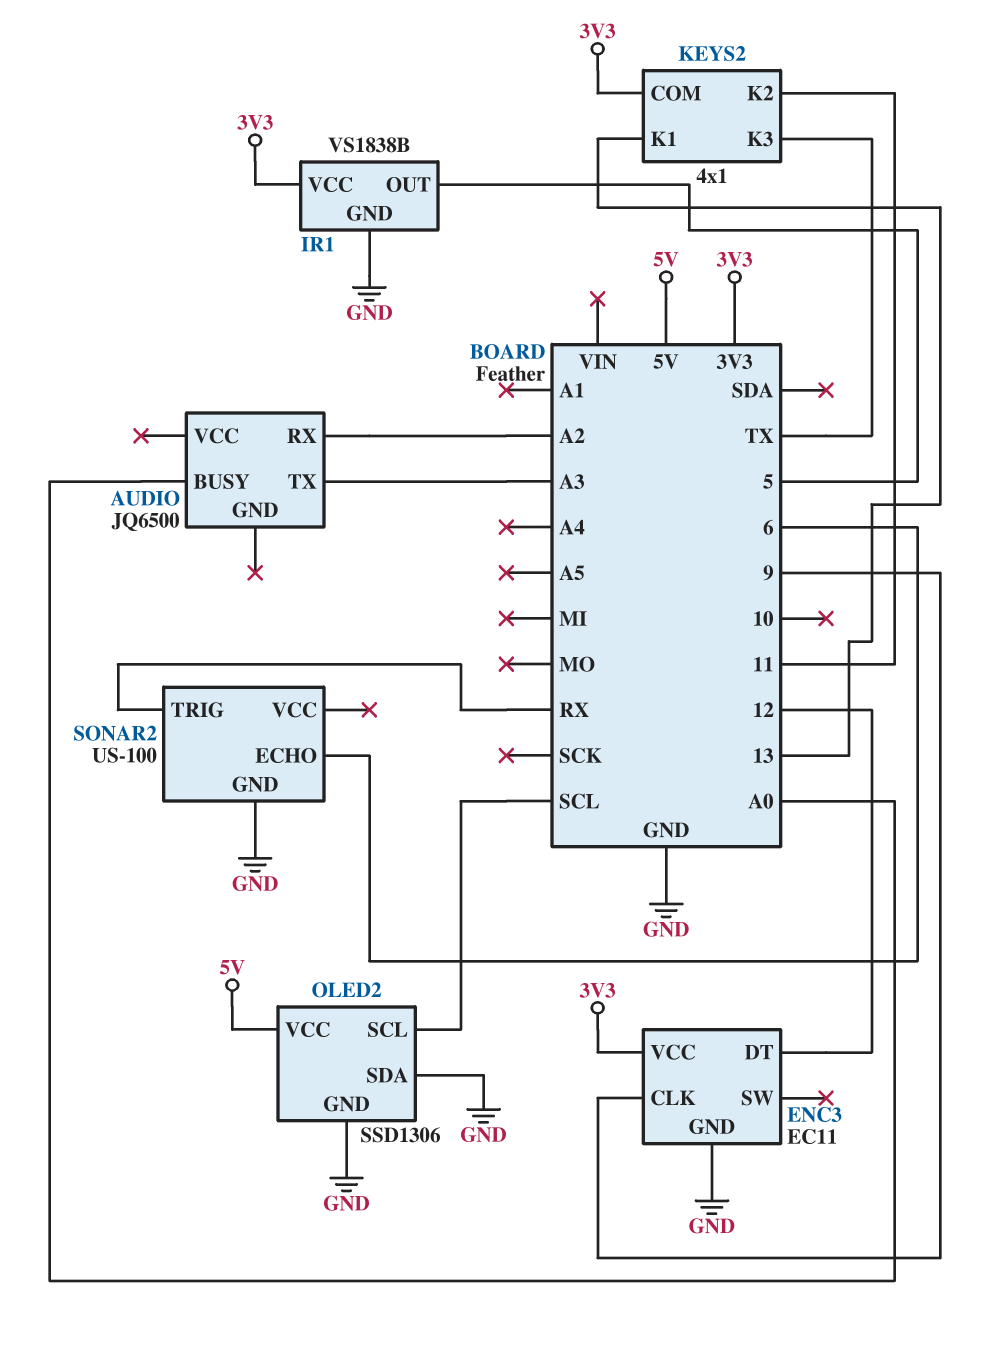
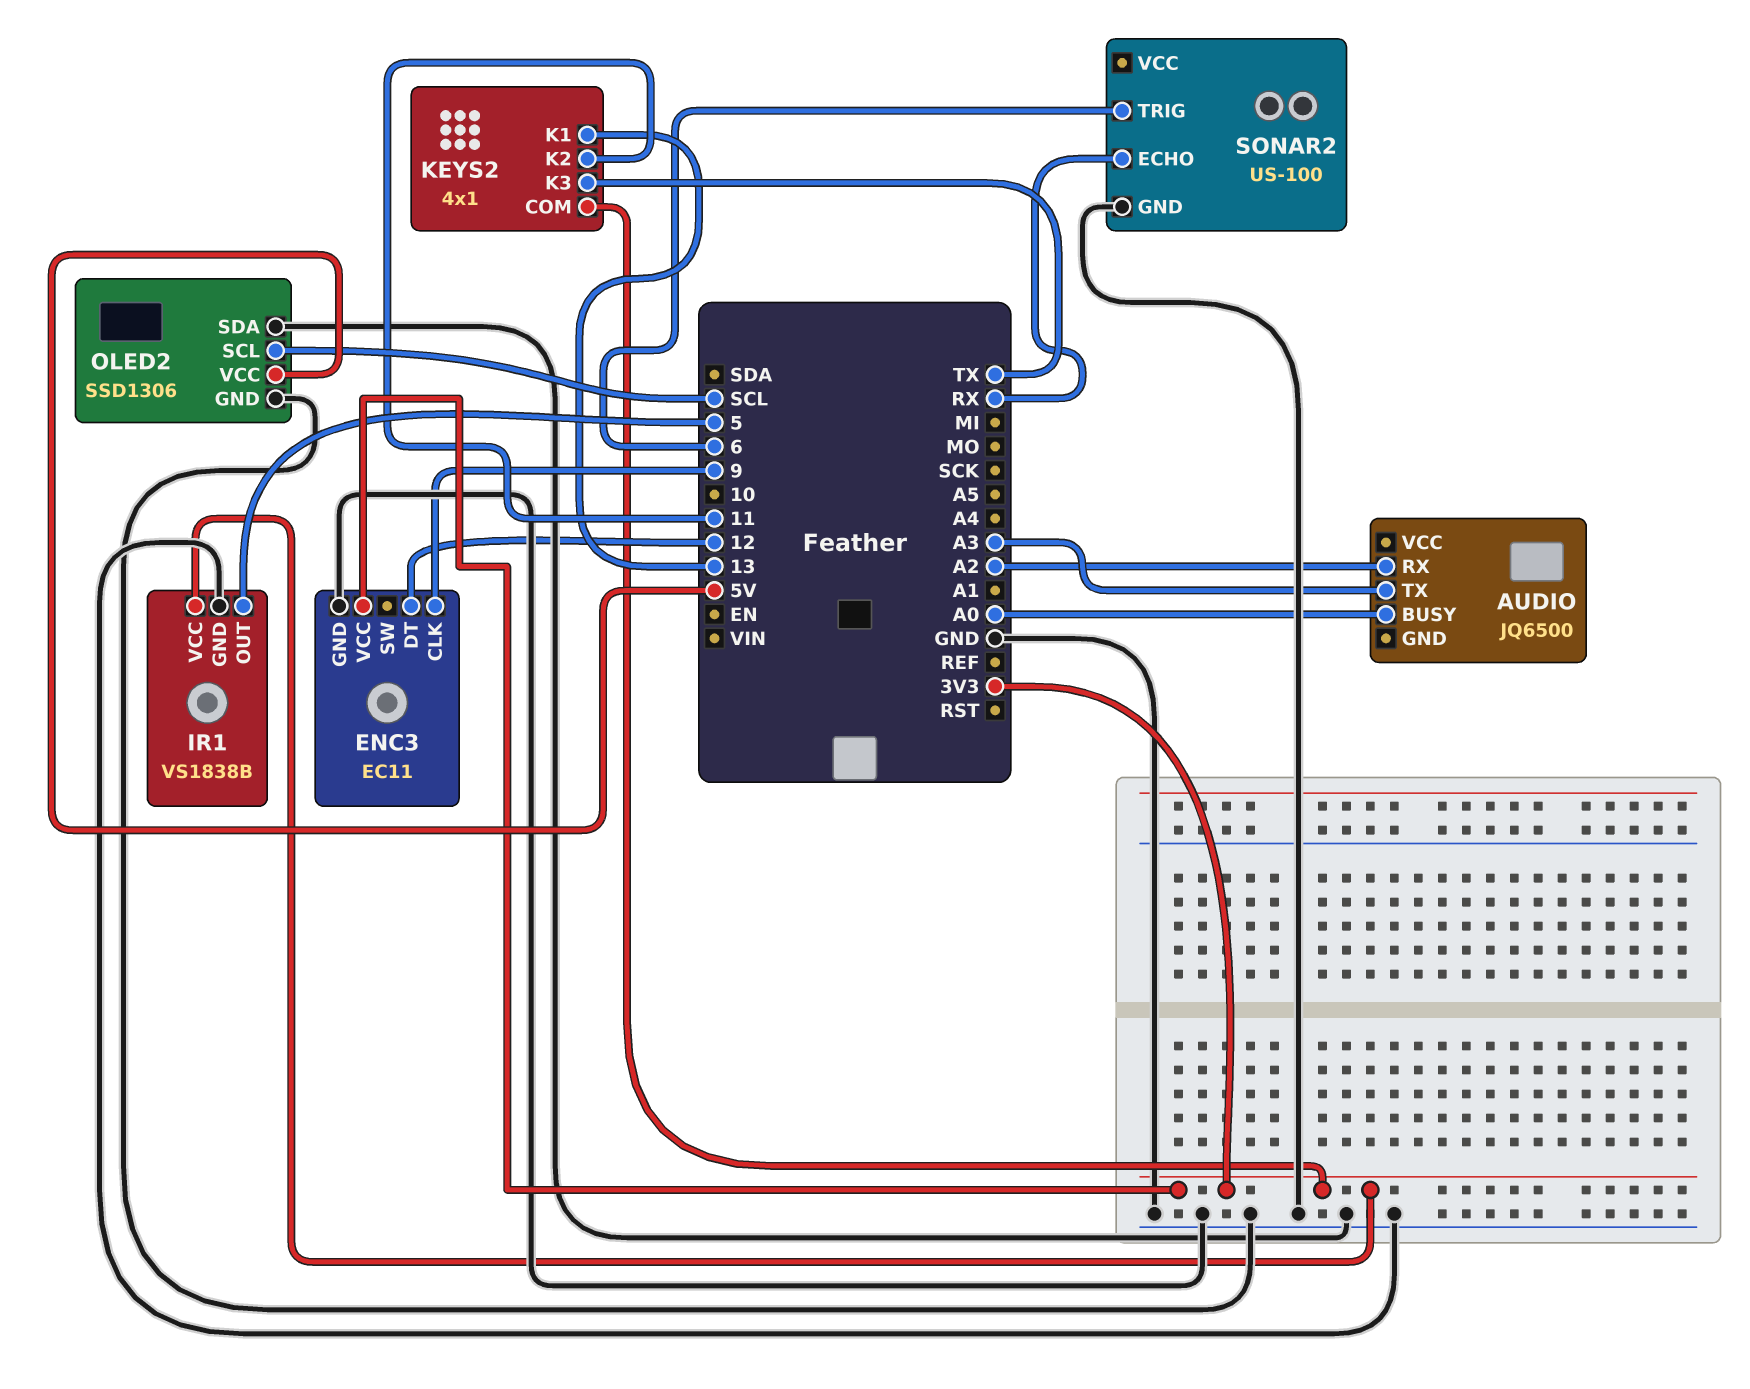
SONAR2 pin ECHO: 6 -> RX
SONAR2 pin TRIG: RX -> 6

